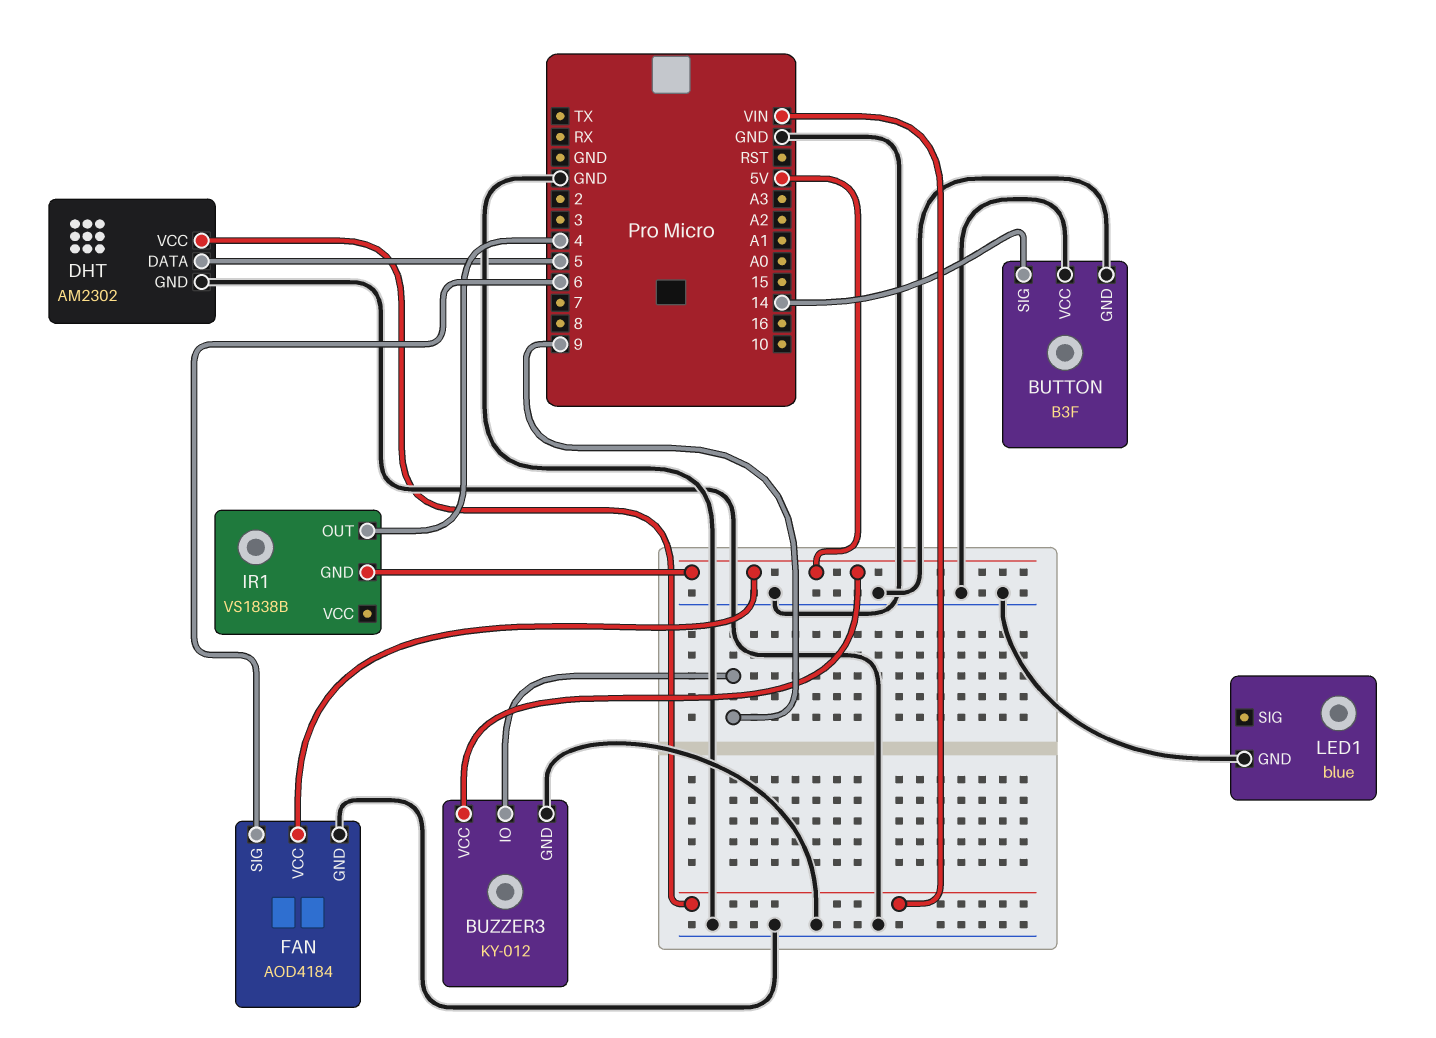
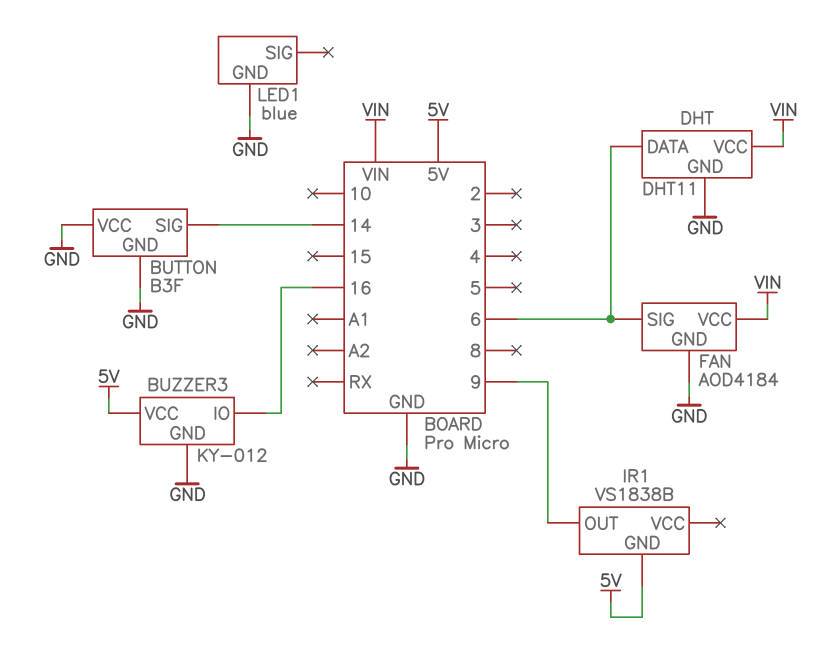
BUZZER3 pin IO: 9 -> 16
DHT: AM2302 -> DHT11
DHT pin DATA: 5 -> 6
FAN pin VCC: 5V -> VIN
IR1 pin OUT: 4 -> 9

